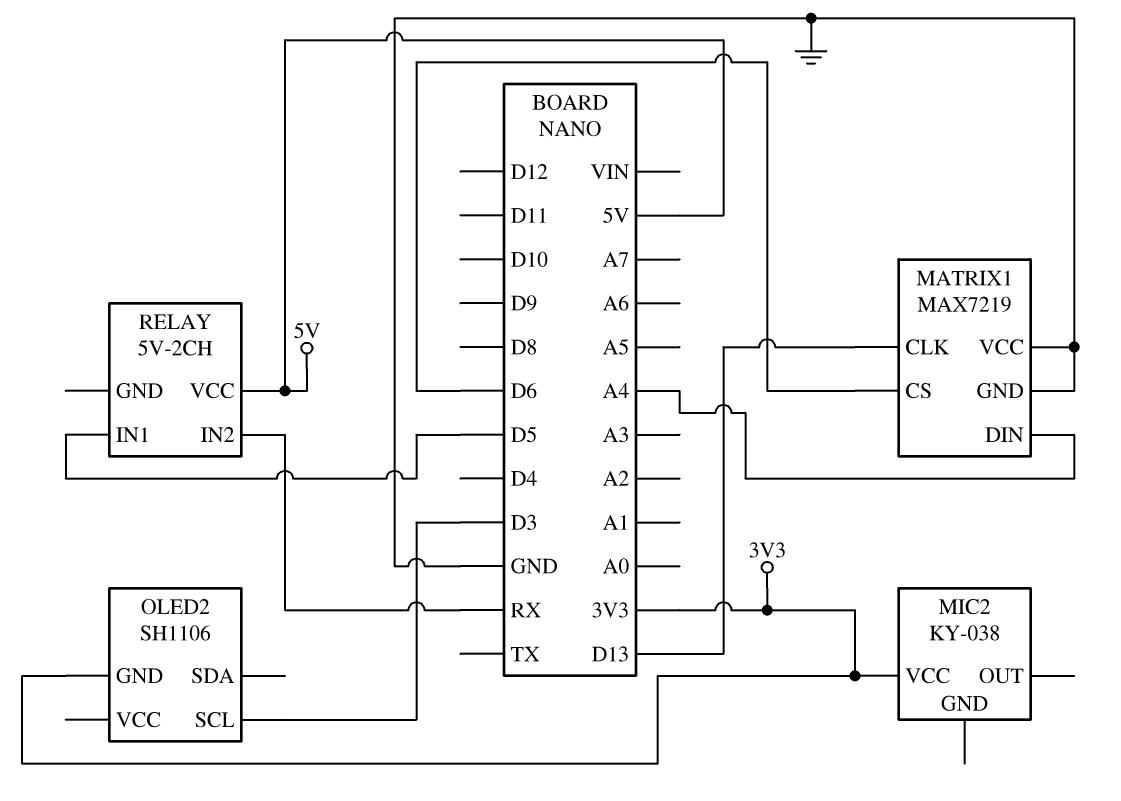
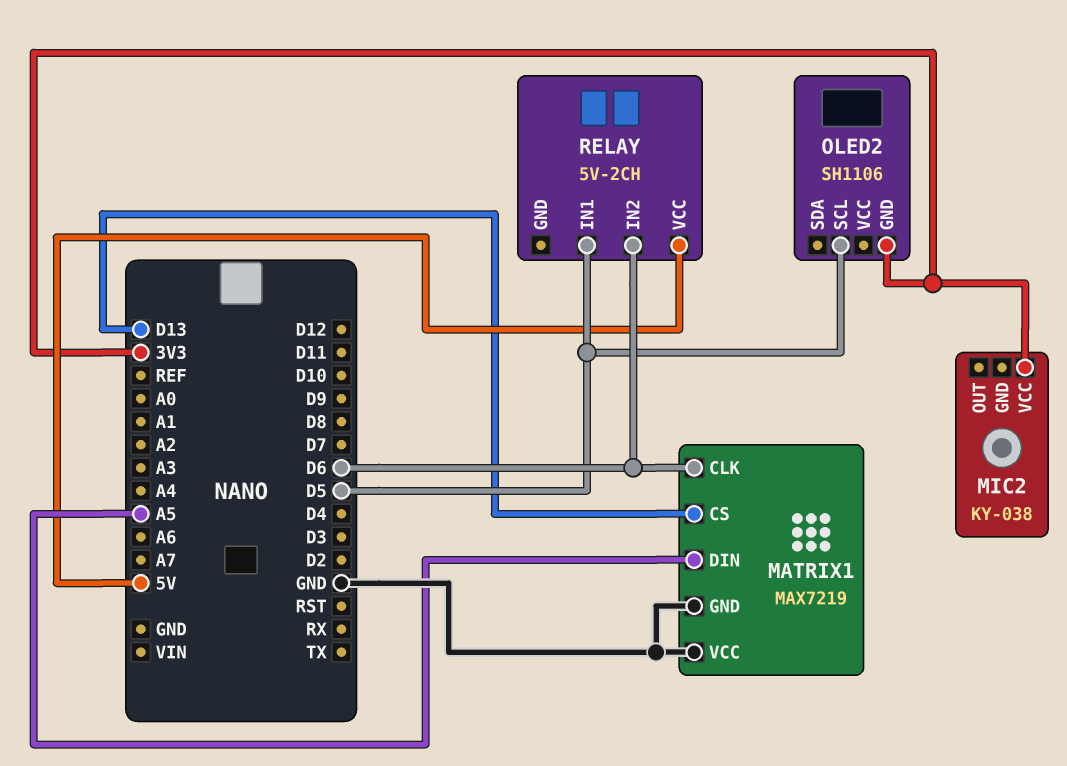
MATRIX1 pin CLK: D13 -> D6
MATRIX1 pin CS: D6 -> D13
MATRIX1 pin DIN: A4 -> A5
OLED2 pin SCL: D3 -> D5
RELAY pin IN2: RX -> D6

